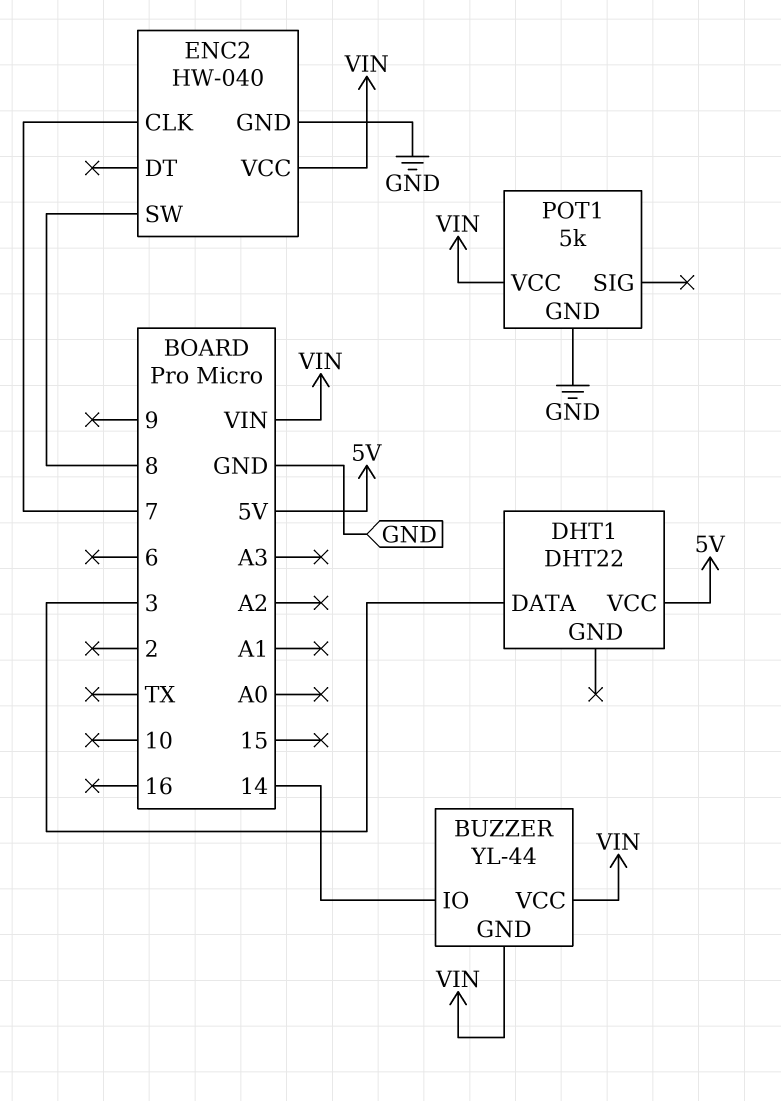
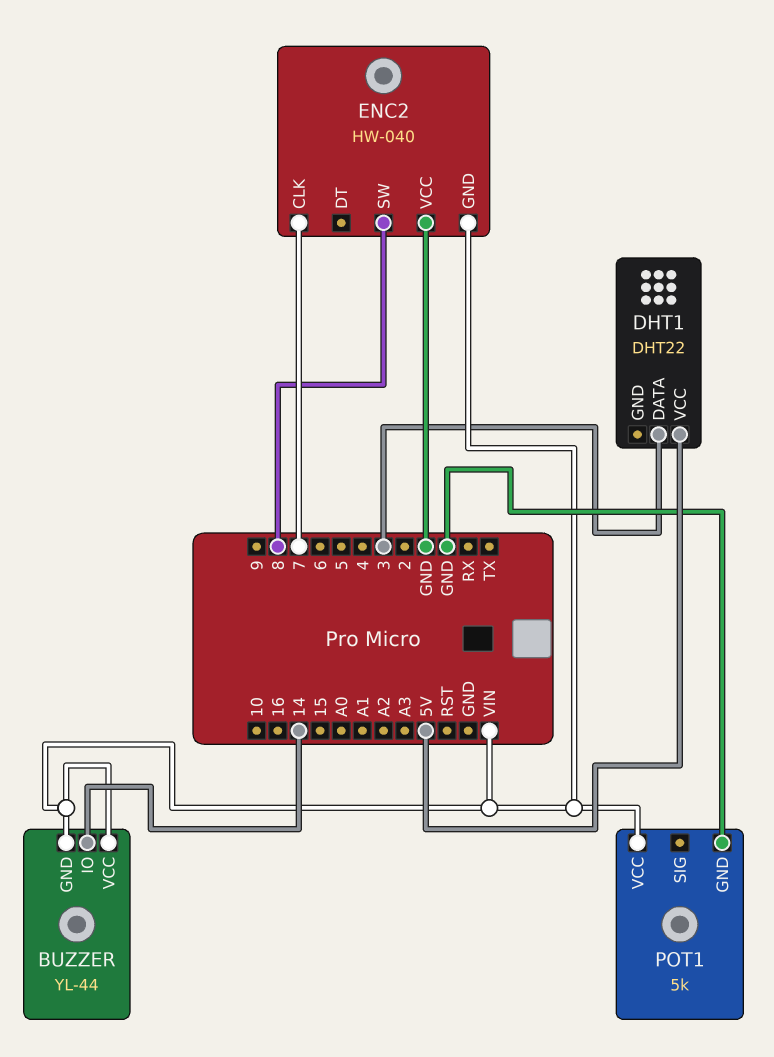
ENC2 pin GND: GND -> VIN
ENC2 pin VCC: VIN -> GND

